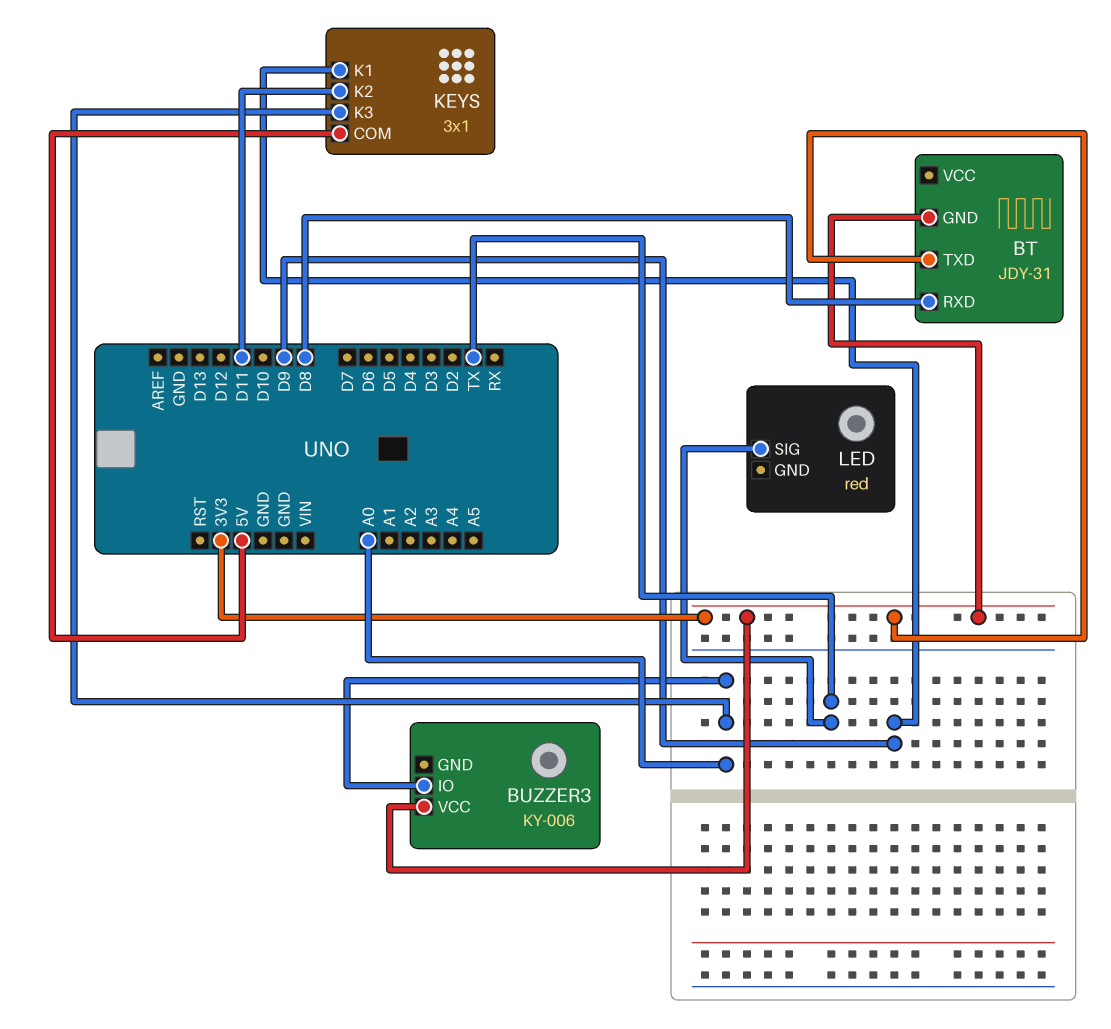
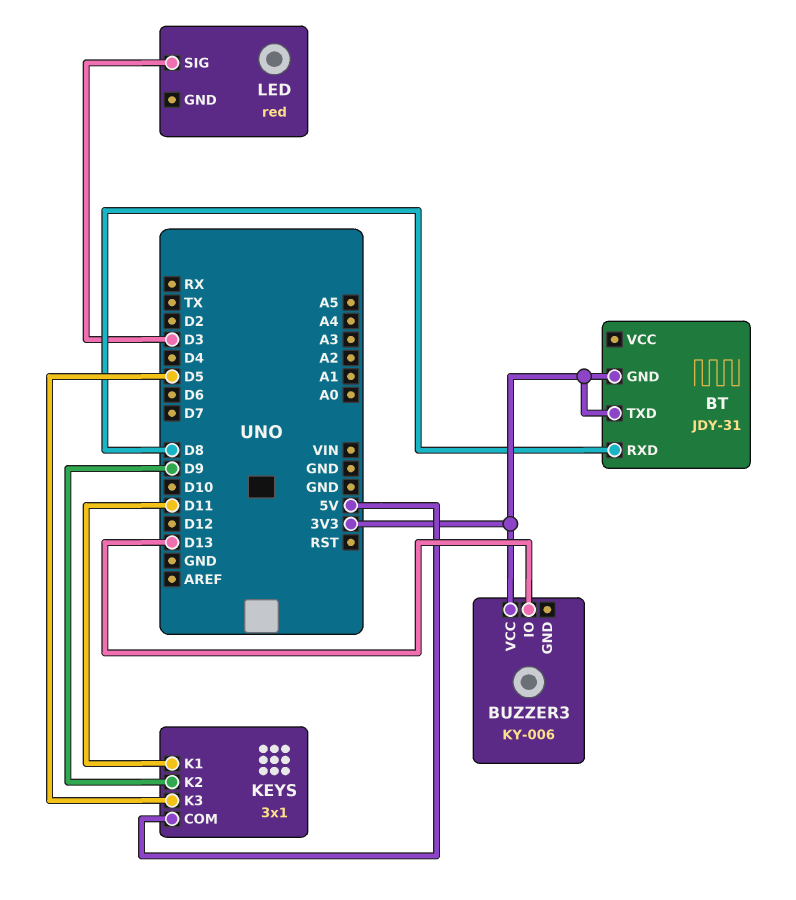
BUZZER3 pin IO: A0 -> D13
KEYS pin K1: D9 -> D11
KEYS pin K2: D11 -> D9
KEYS pin K3: A0 -> D5
LED pin SIG: TX -> D3

